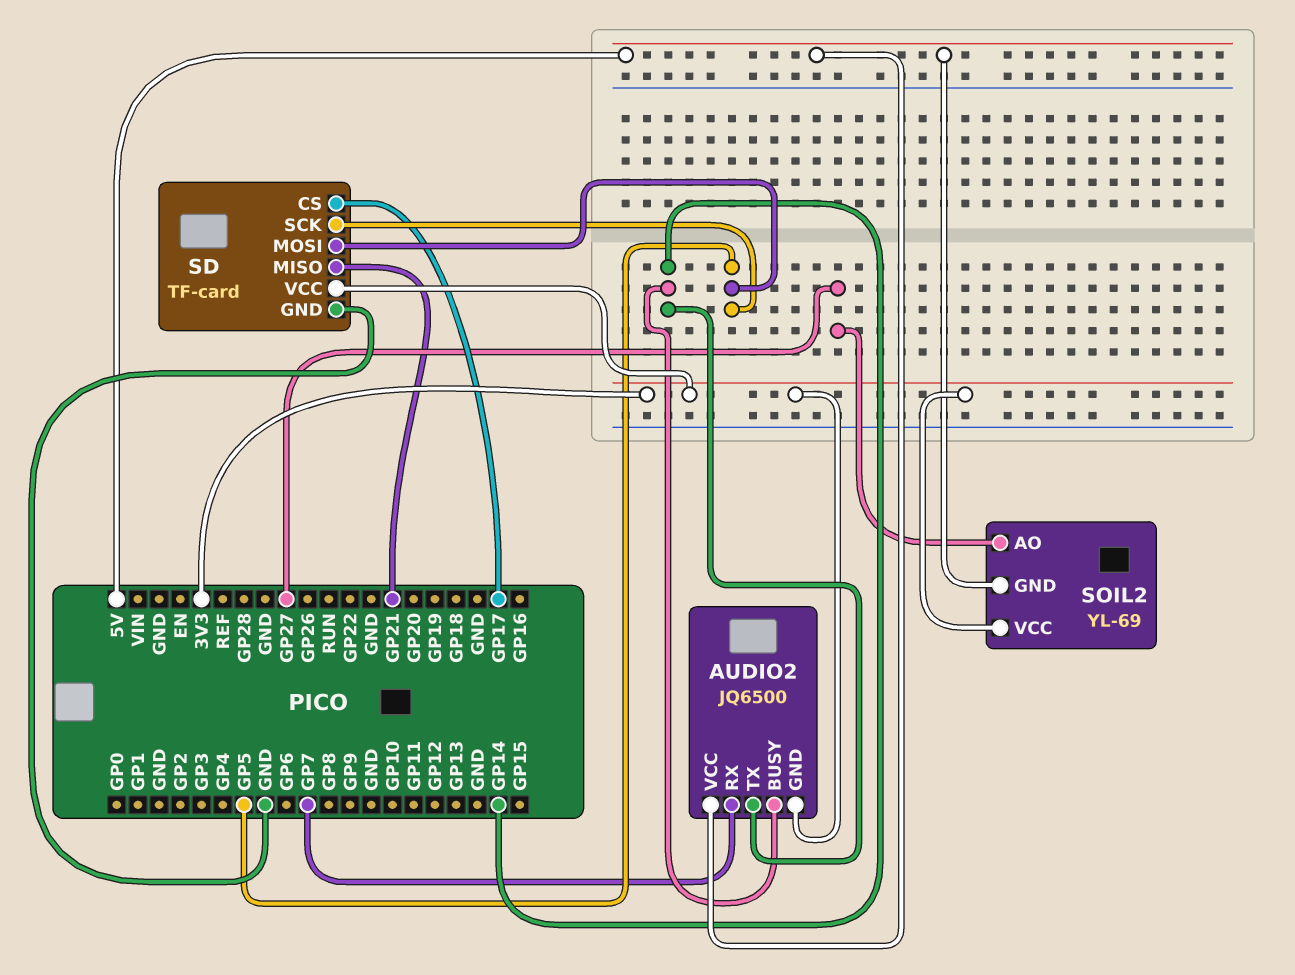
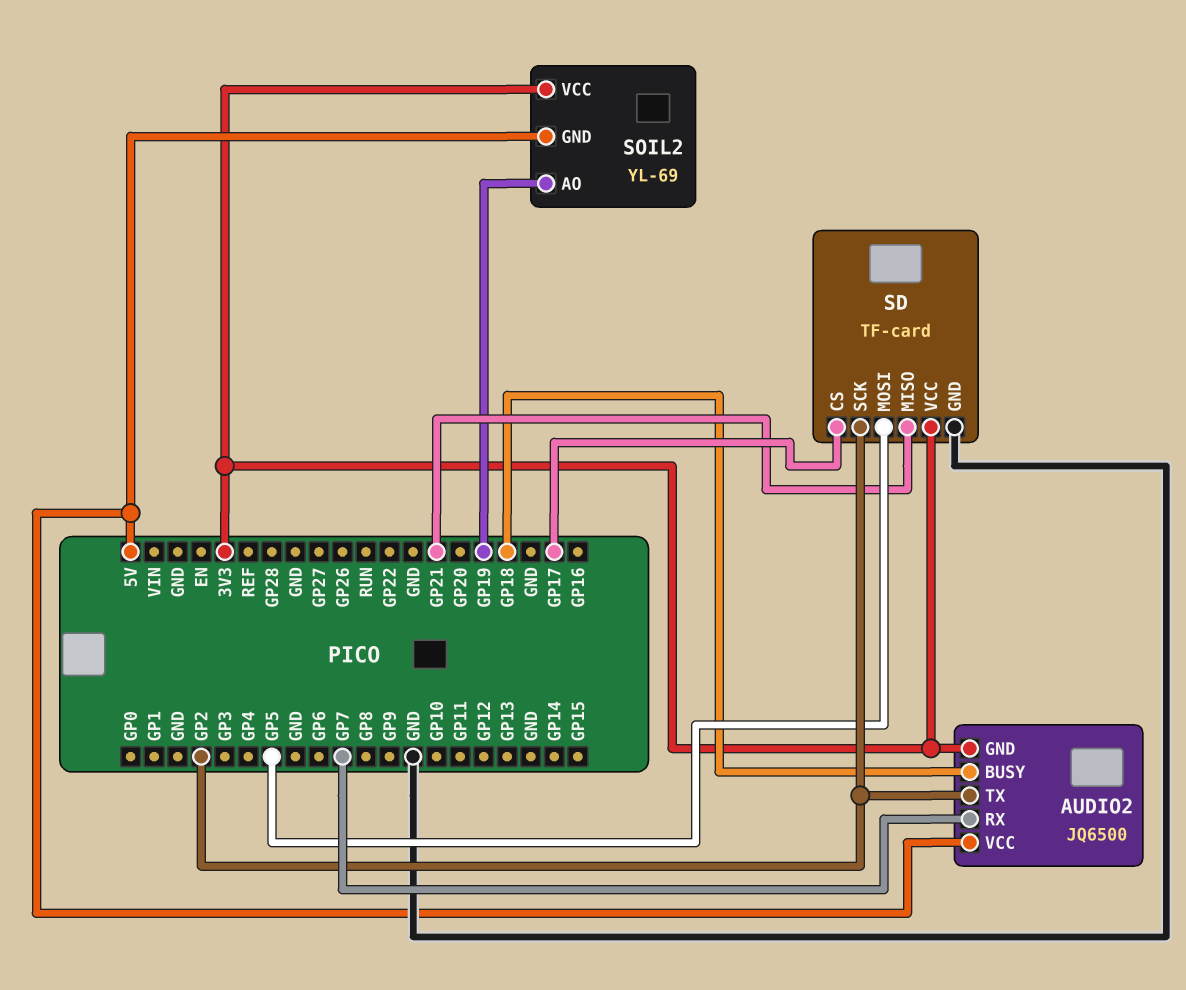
AUDIO2 pin BUSY: GP14 -> GP18
AUDIO2 pin TX: GP14 -> GP2
SD pin SCK: GP5 -> GP2
SOIL2 pin AO: GP27 -> GP19

